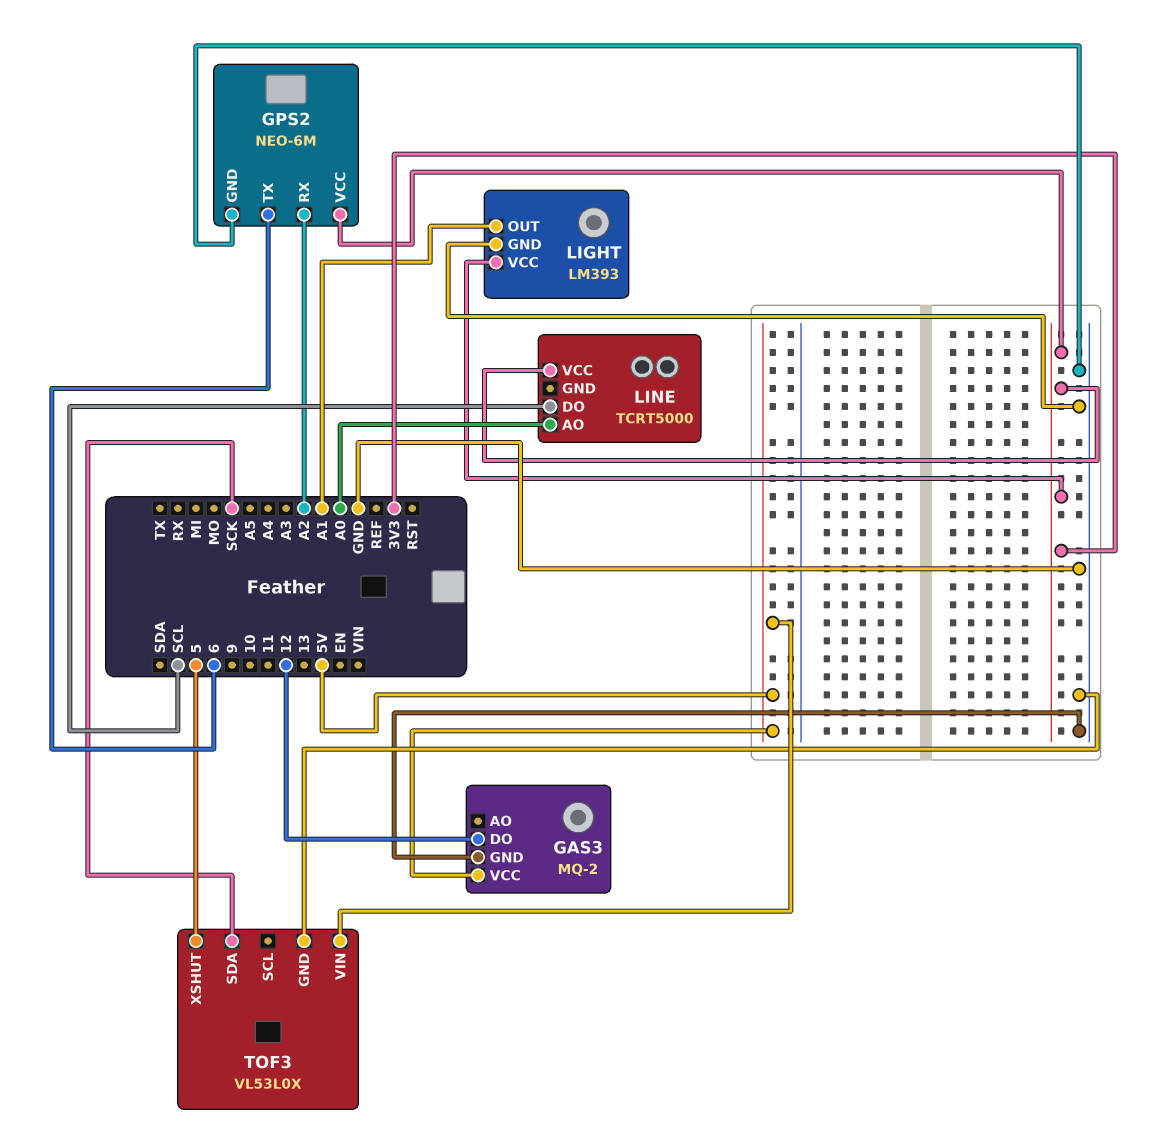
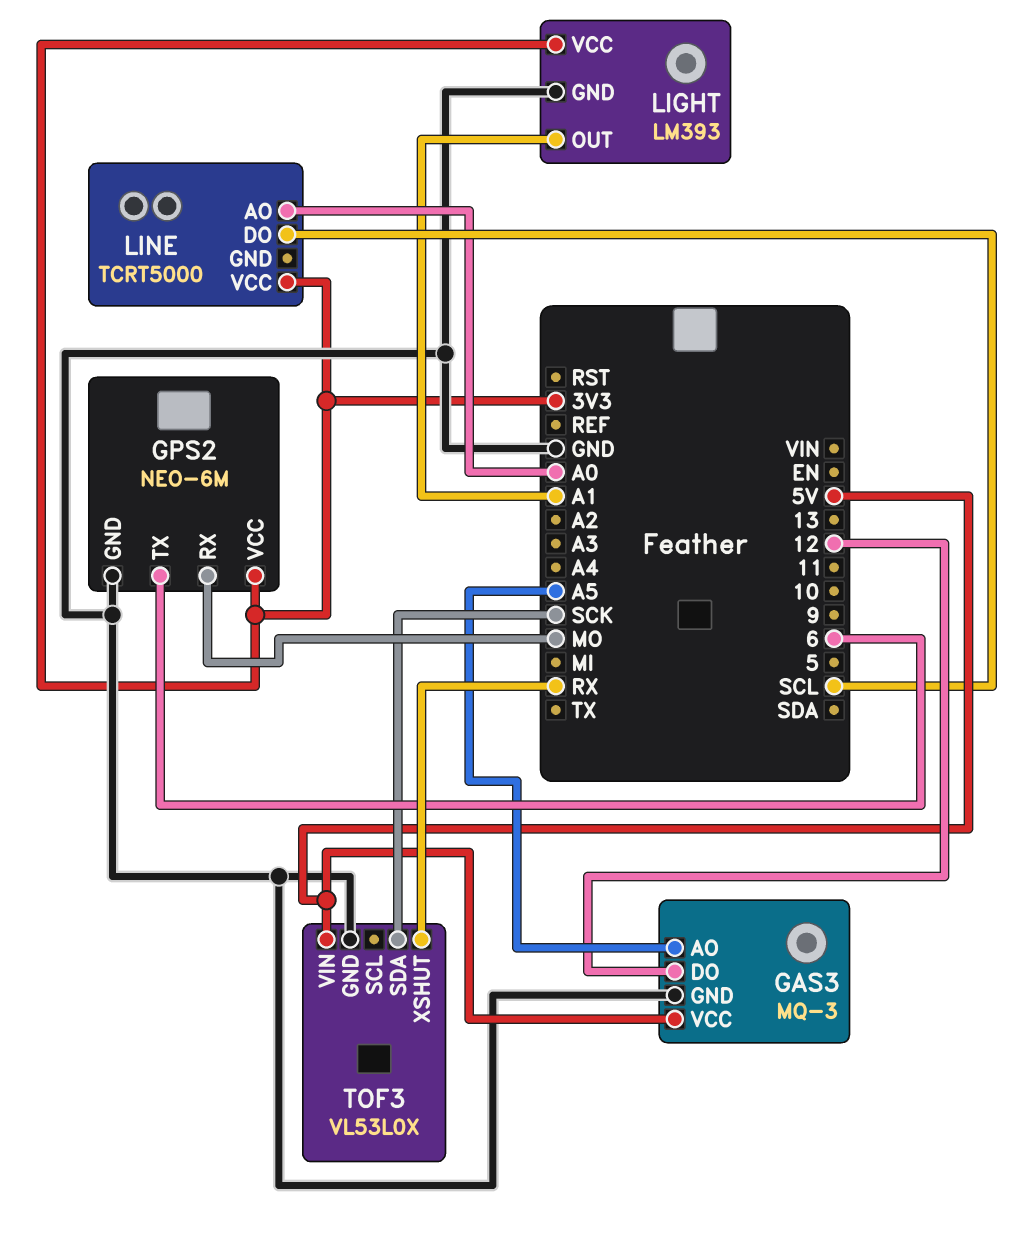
GAS3: MQ-2 -> MQ-3
GAS3 pin AO: none -> A5
GPS2 pin RX: A2 -> MO
TOF3 pin XSHUT: 5 -> RX

